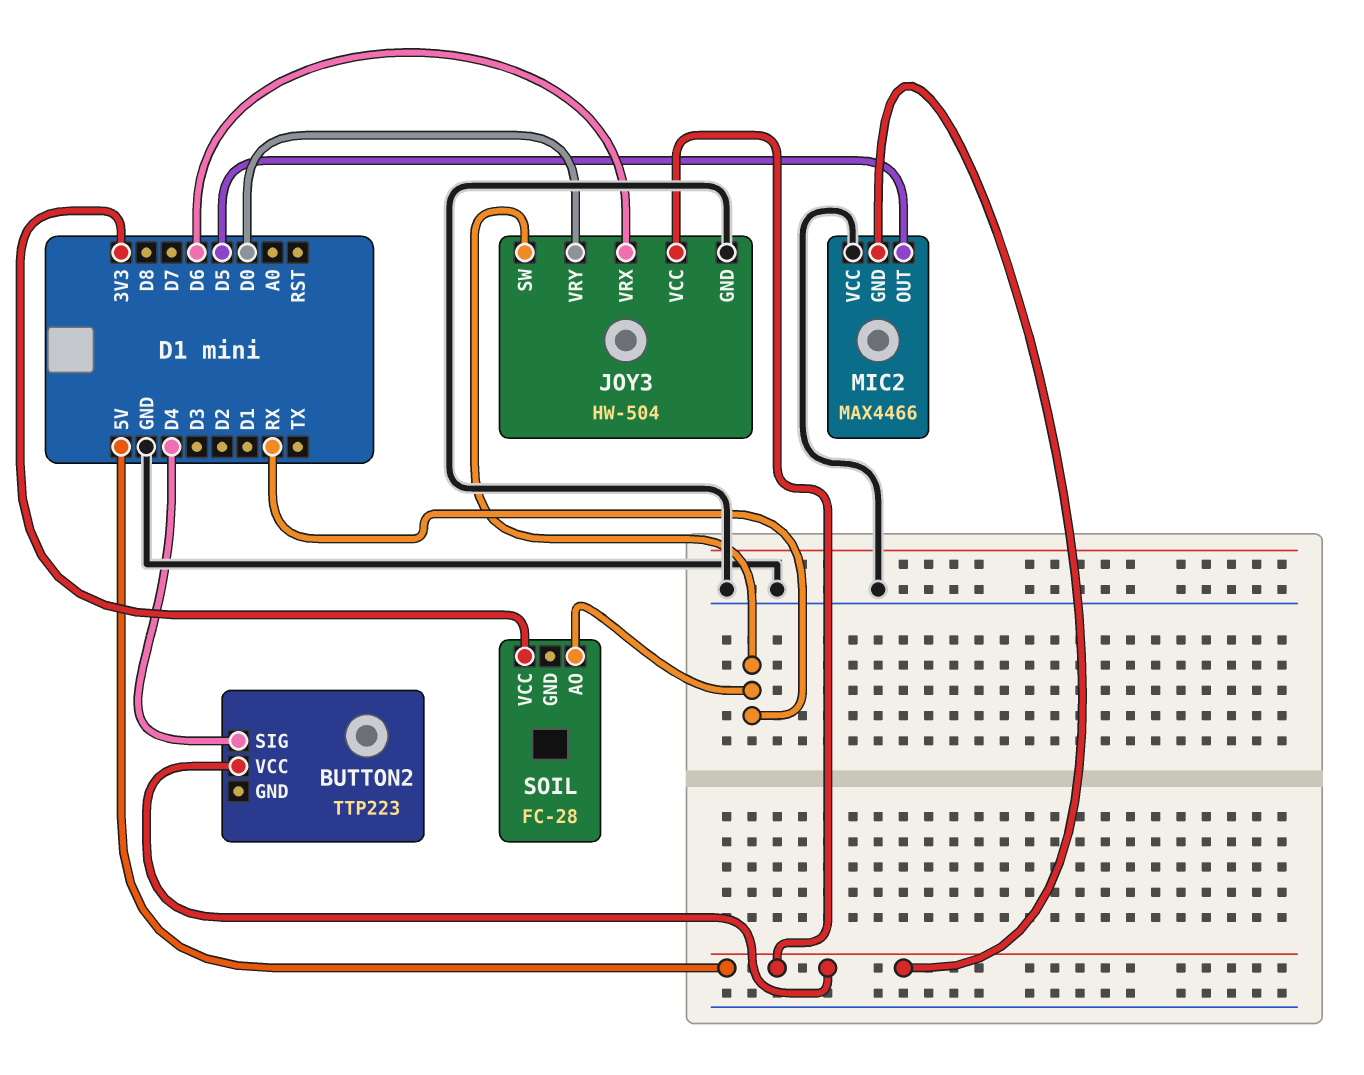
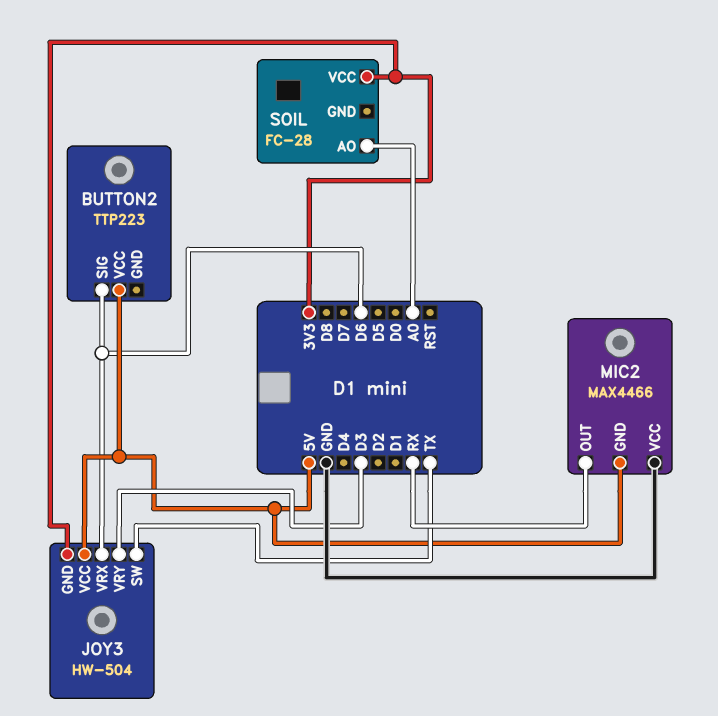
BUTTON2 pin SIG: D4 -> D6
JOY3 pin GND: GND -> 3V3
JOY3 pin SW: RX -> TX
JOY3 pin VRY: D0 -> D3
MIC2 pin OUT: D5 -> RX
SOIL pin AO: RX -> A0

